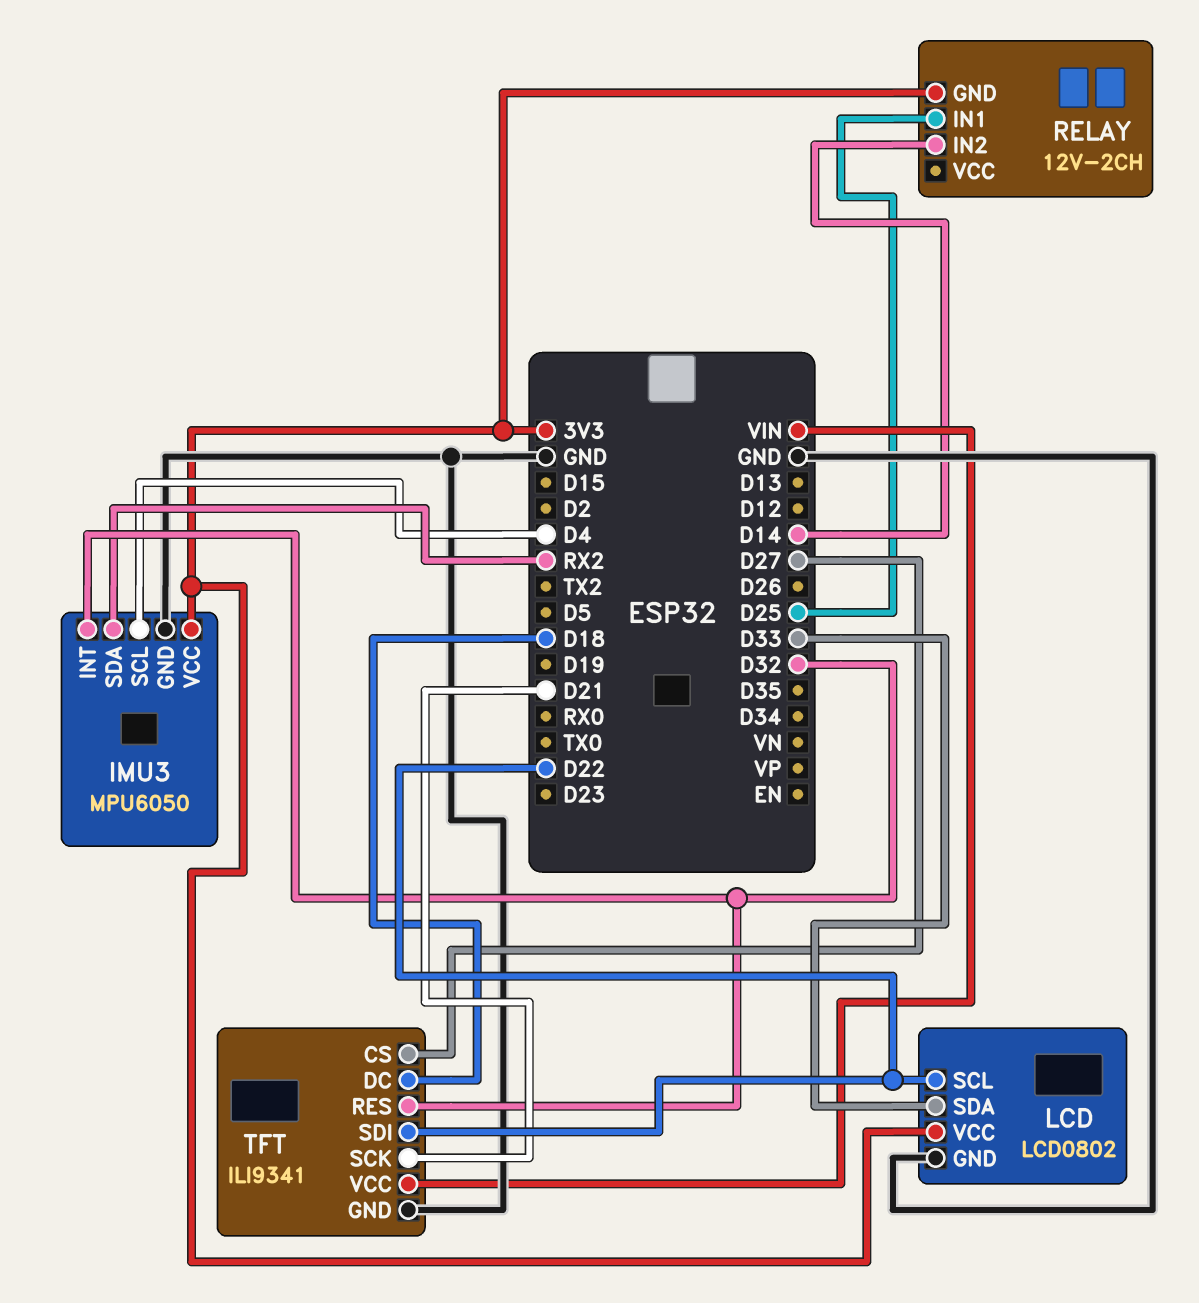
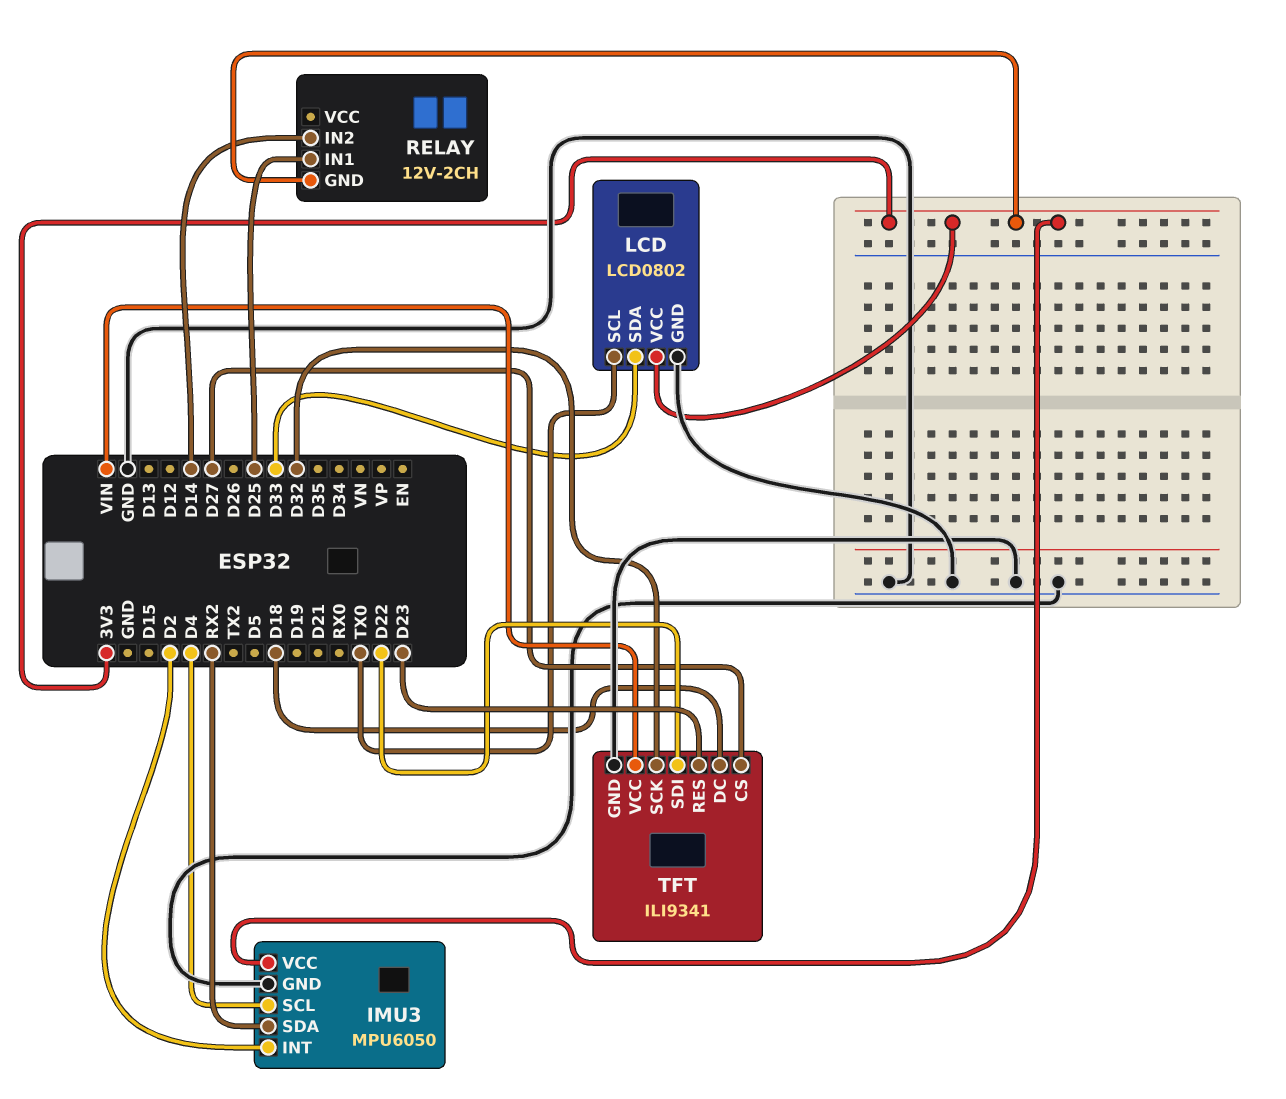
IMU3 pin INT: D32 -> D2
LCD pin SCL: D22 -> TX0
TFT pin RES: D32 -> D23
TFT pin SCK: D21 -> D32

